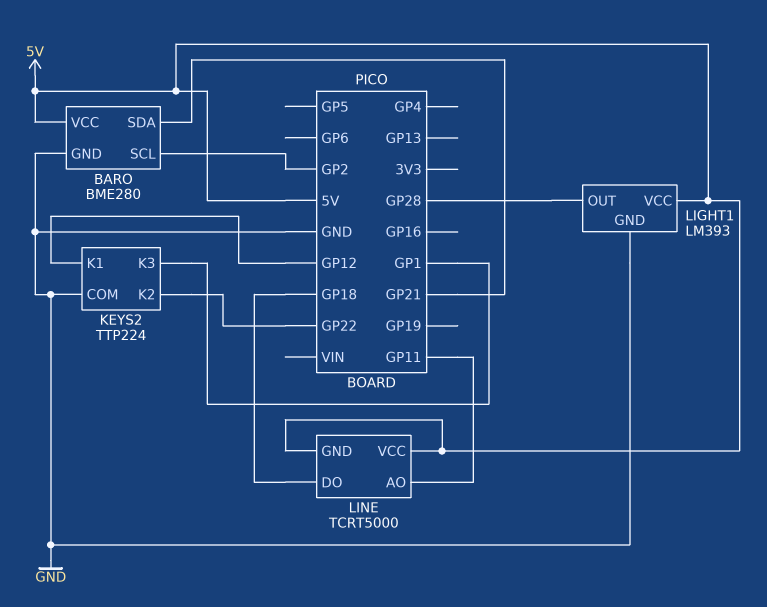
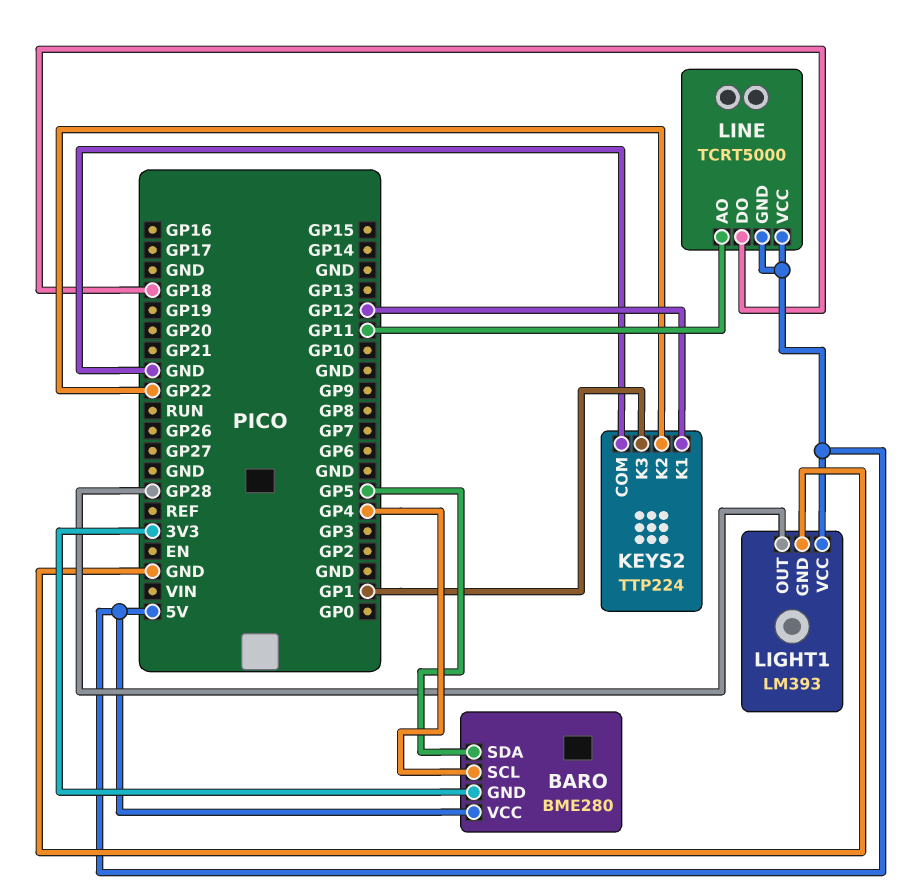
BARO pin GND: GND -> 3V3
BARO pin SCL: GP2 -> GP4
BARO pin SDA: GP21 -> GP5

